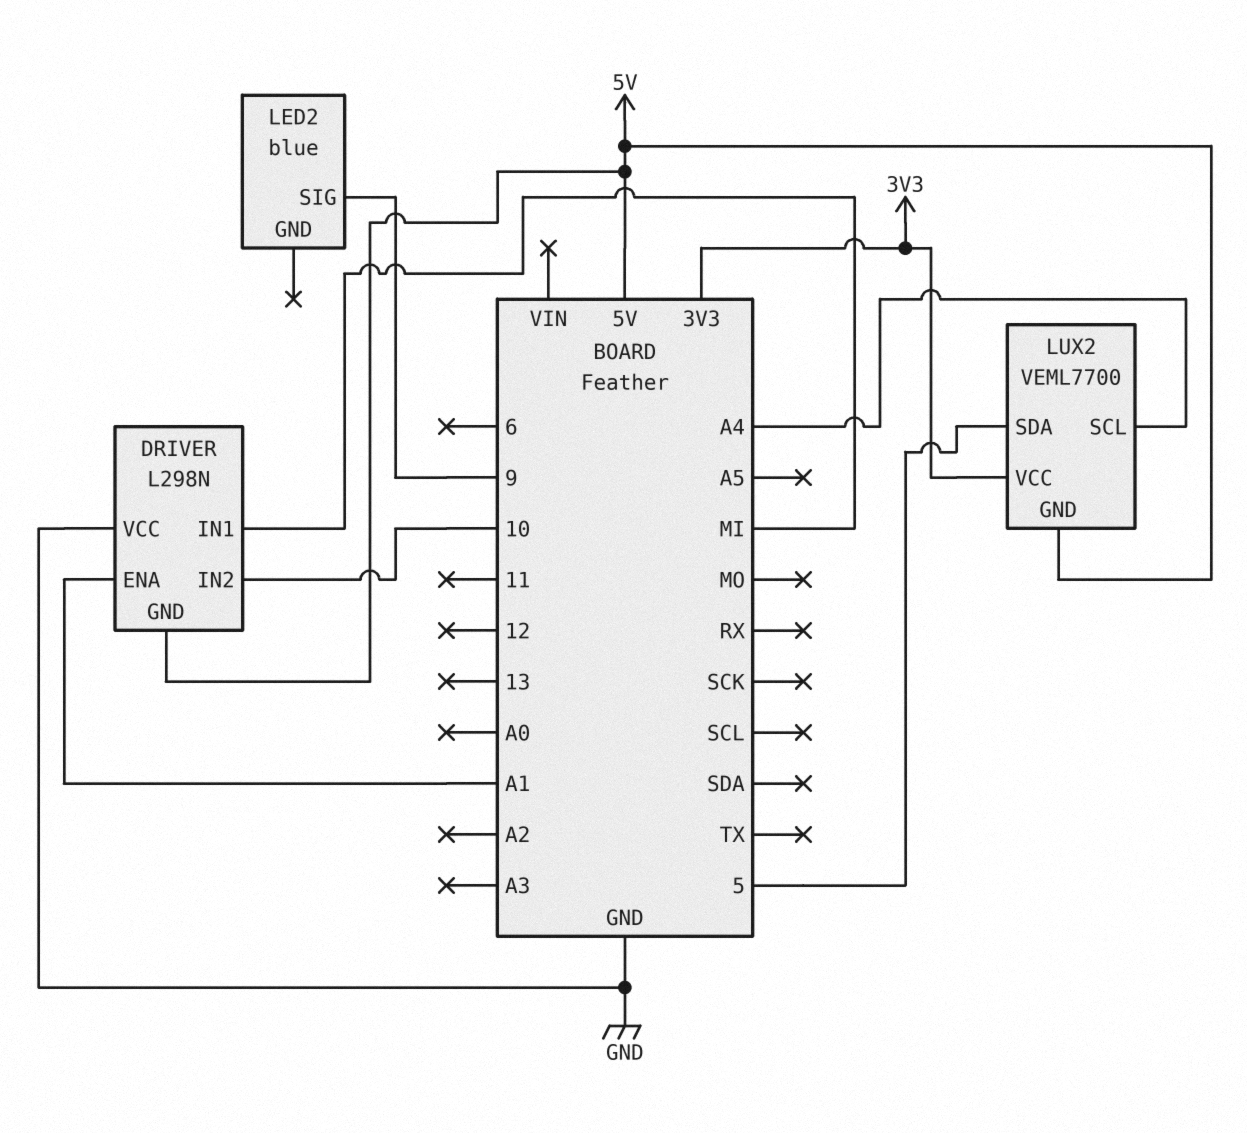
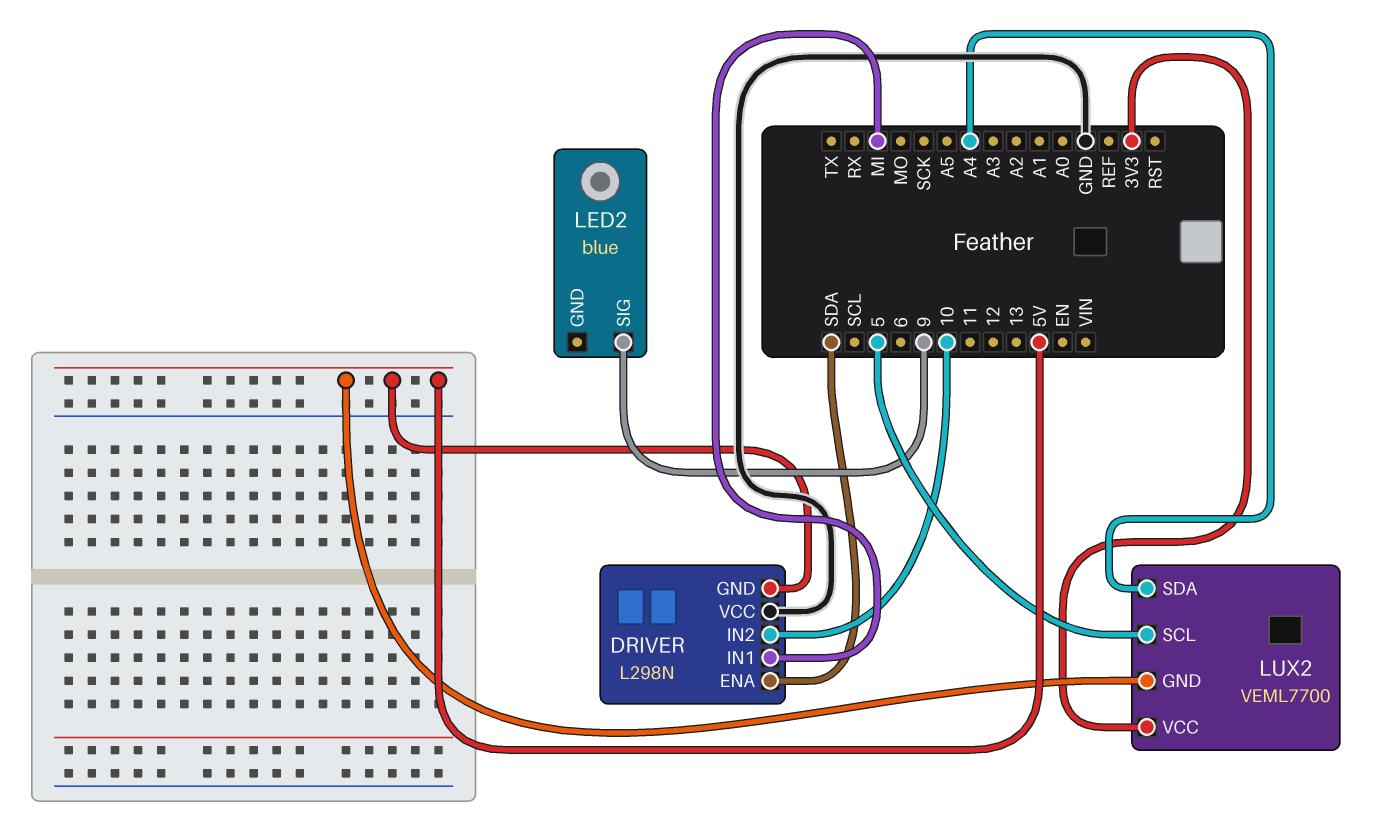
DRIVER pin ENA: A1 -> SDA
LUX2 pin SCL: A4 -> 5
LUX2 pin SDA: 5 -> A4

